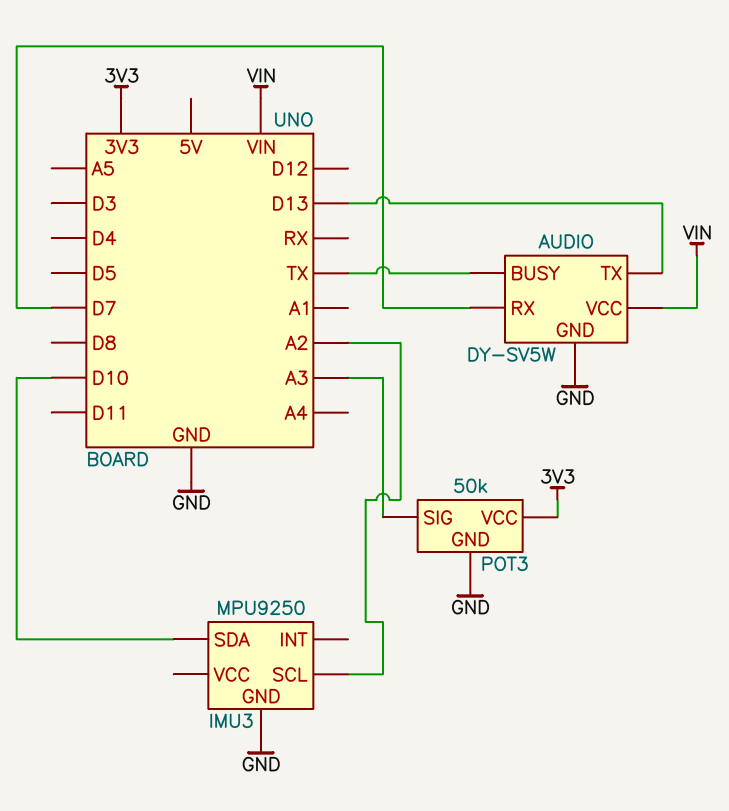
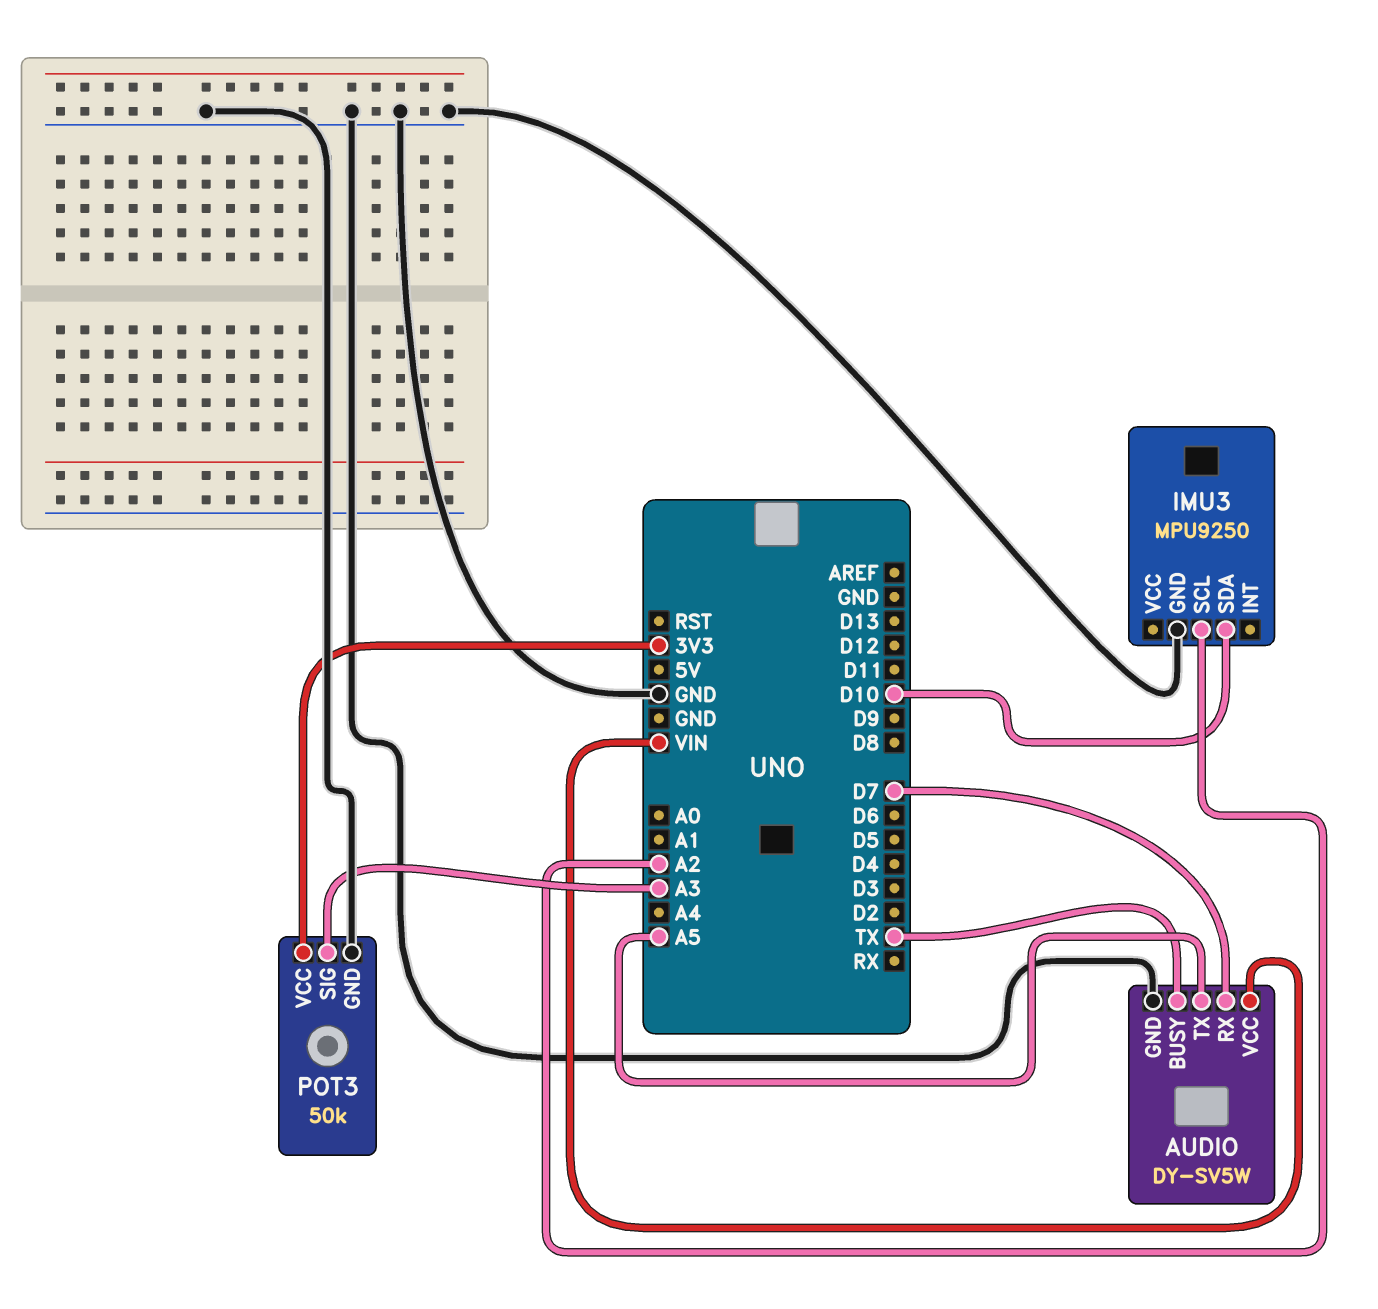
AUDIO pin TX: D13 -> A5

